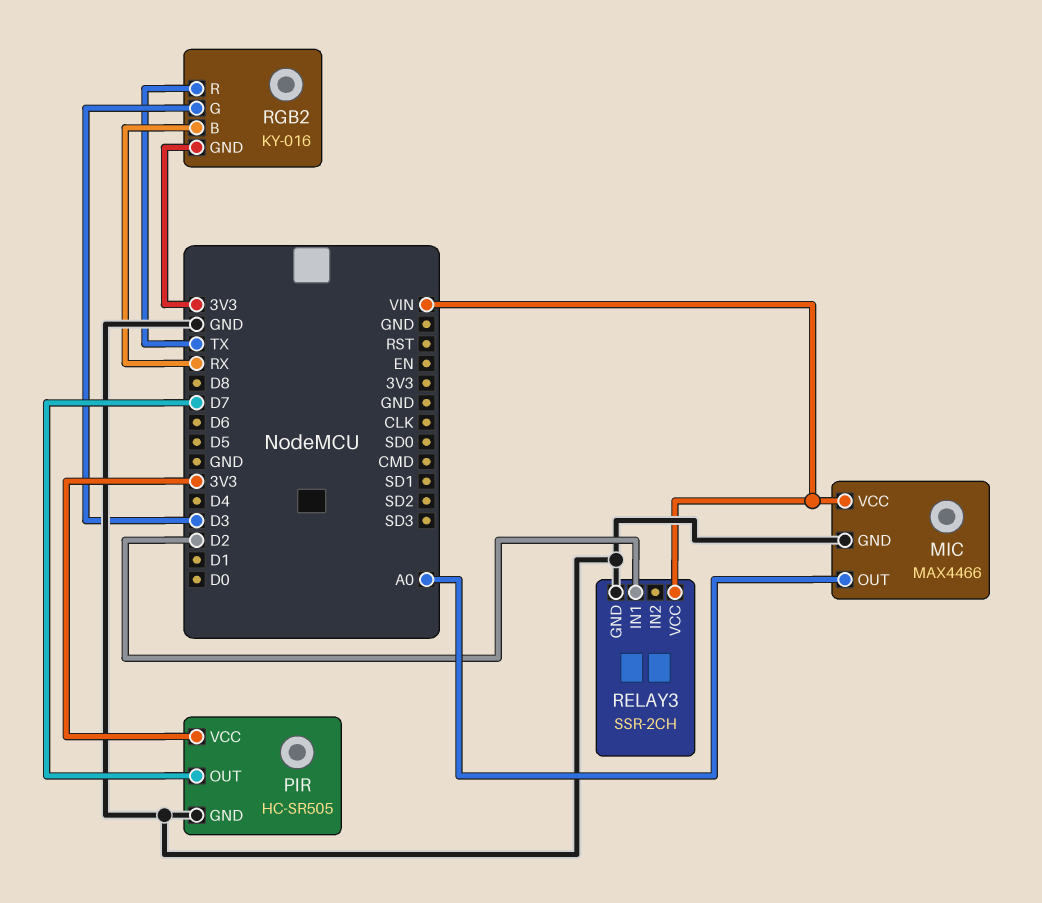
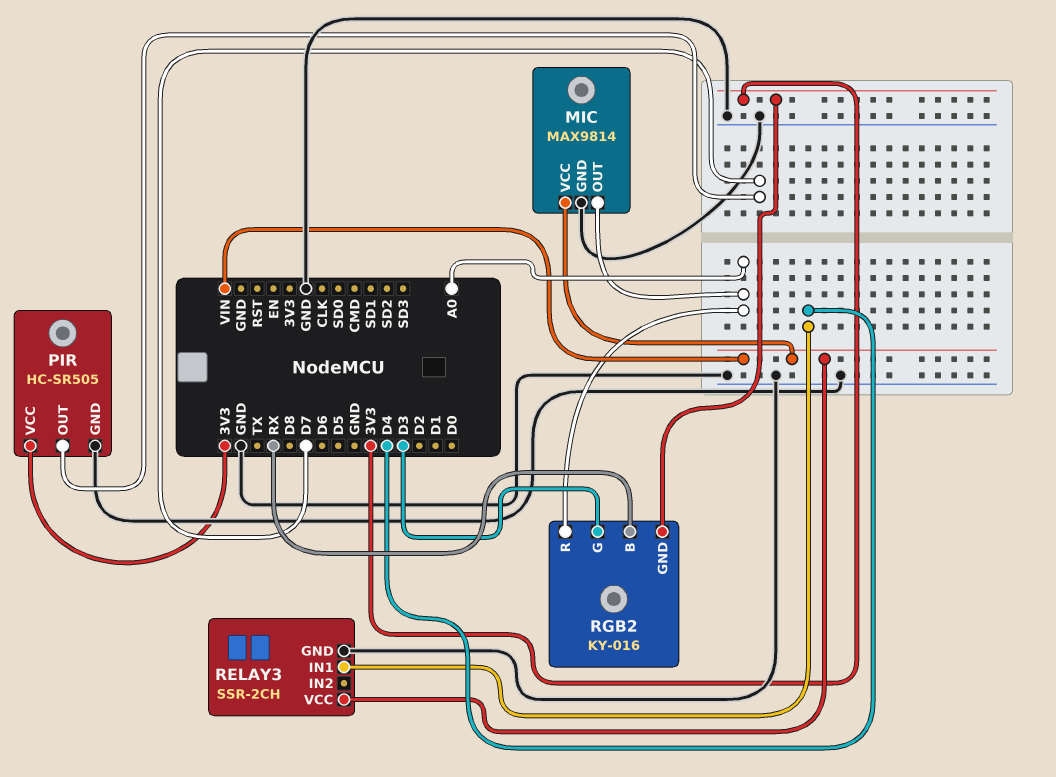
MIC: MAX4466 -> MAX9814
RELAY3 pin IN1: D2 -> D4
RGB2 pin R: TX -> A0

